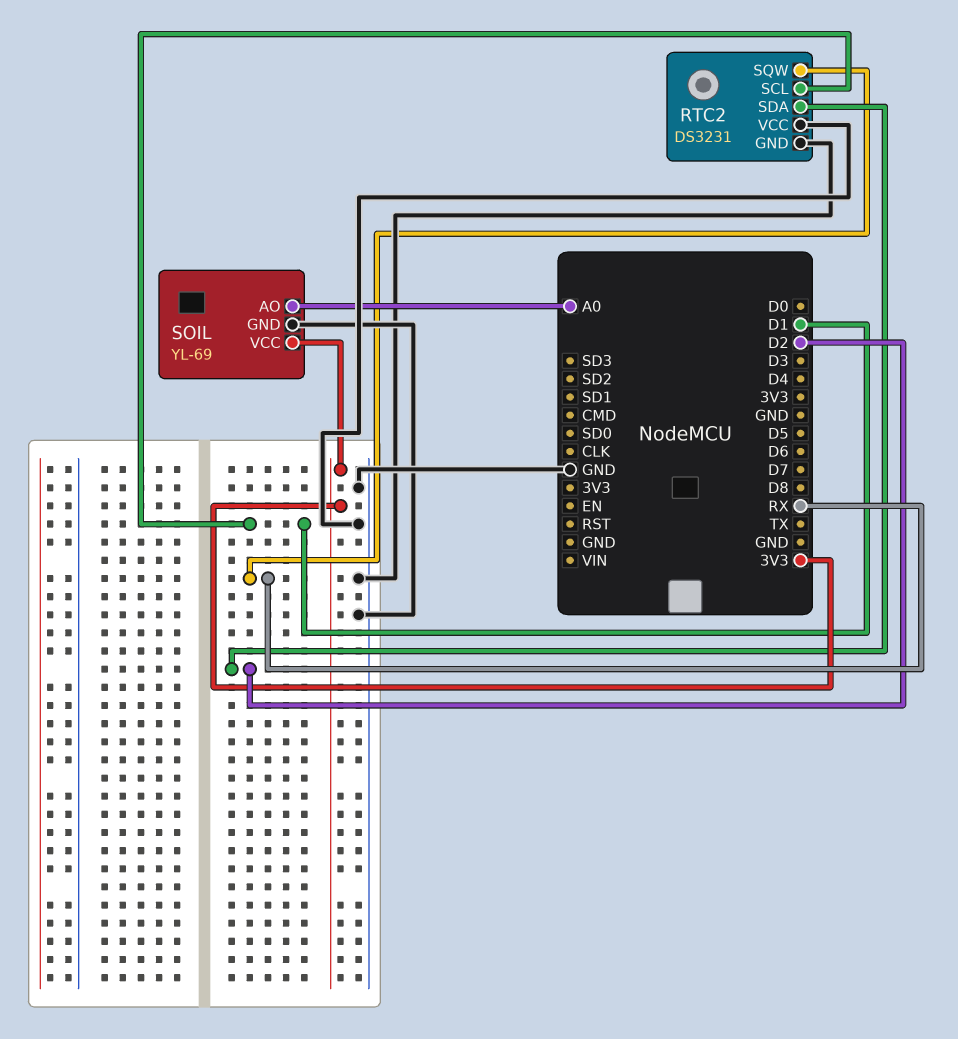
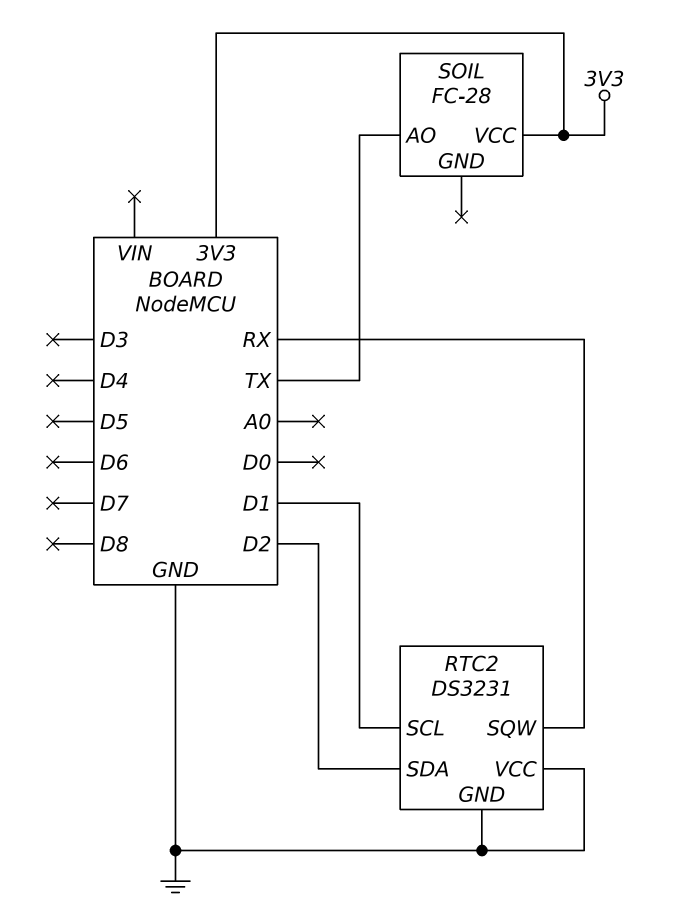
SOIL: YL-69 -> FC-28
SOIL pin AO: A0 -> TX
SOIL pin GND: GND -> none

